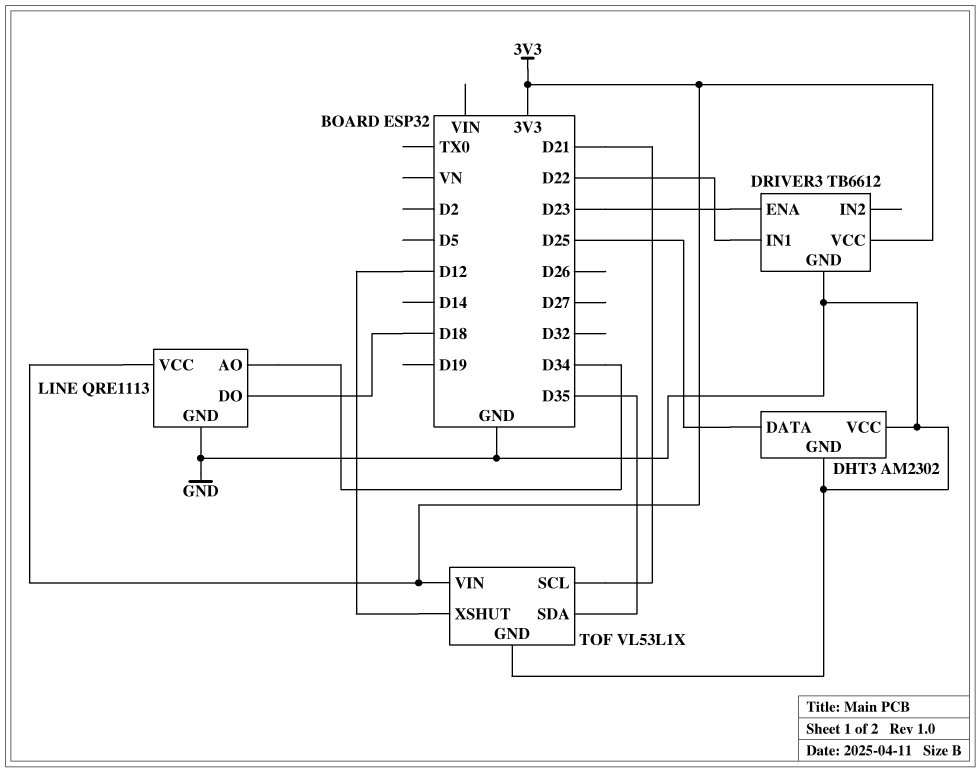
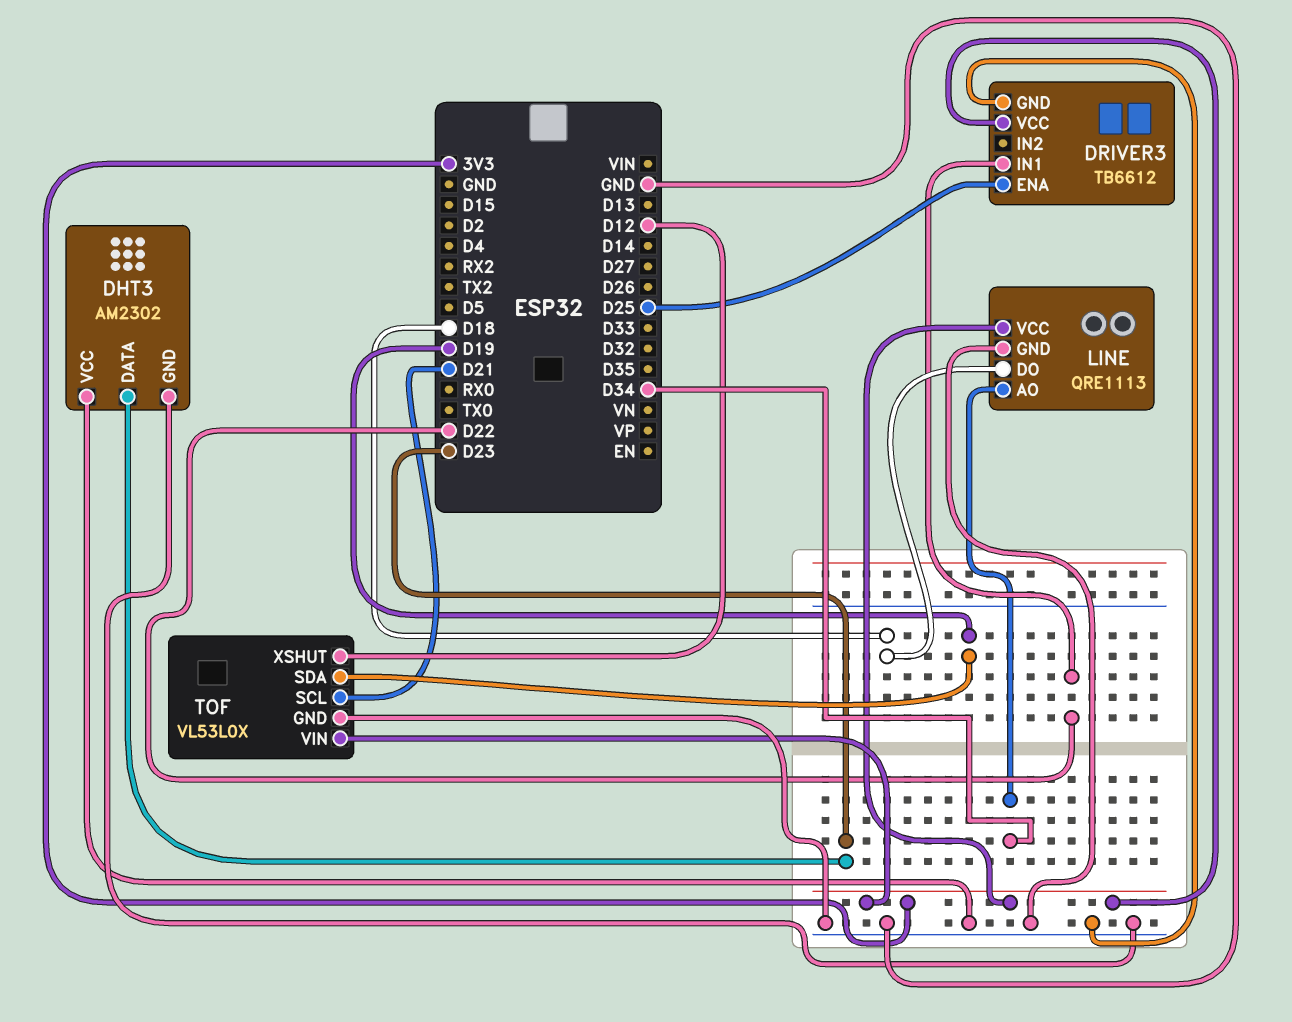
DHT3 pin DATA: D25 -> D23
DRIVER3 pin ENA: D23 -> D25
TOF: VL53L1X -> VL53L0X
TOF pin SDA: D35 -> D19

